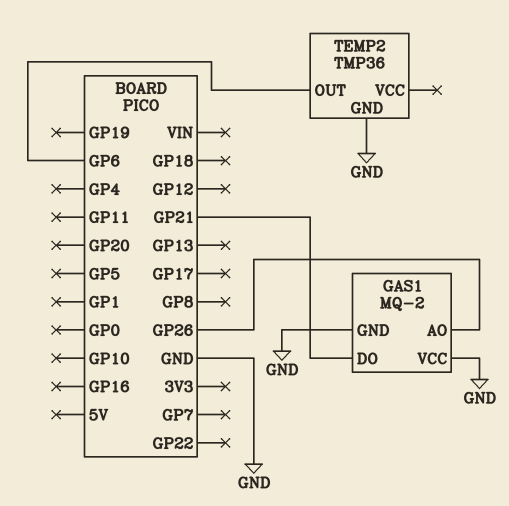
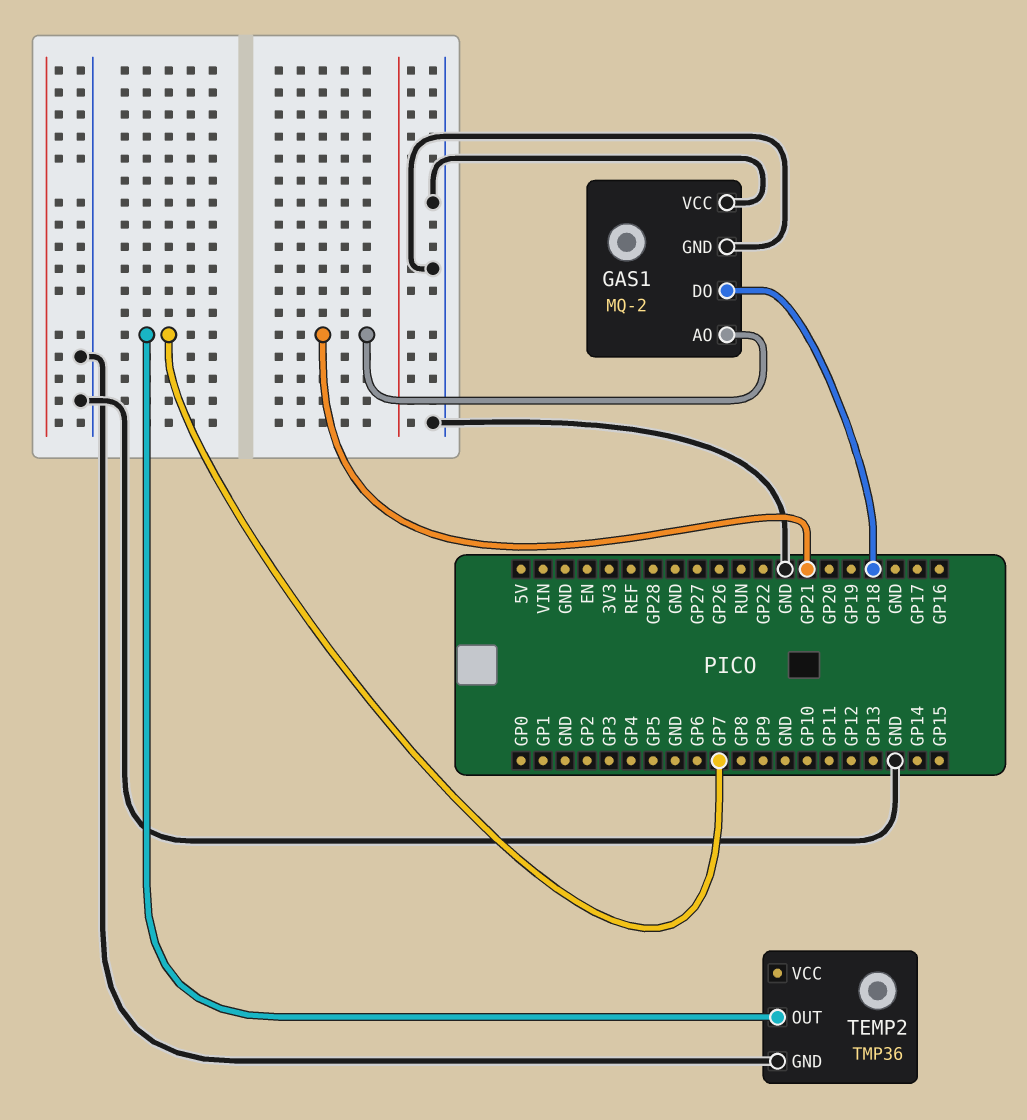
GAS1 pin AO: GP26 -> GP21
GAS1 pin DO: GP21 -> GP18
TEMP2 pin OUT: GP6 -> GP7

